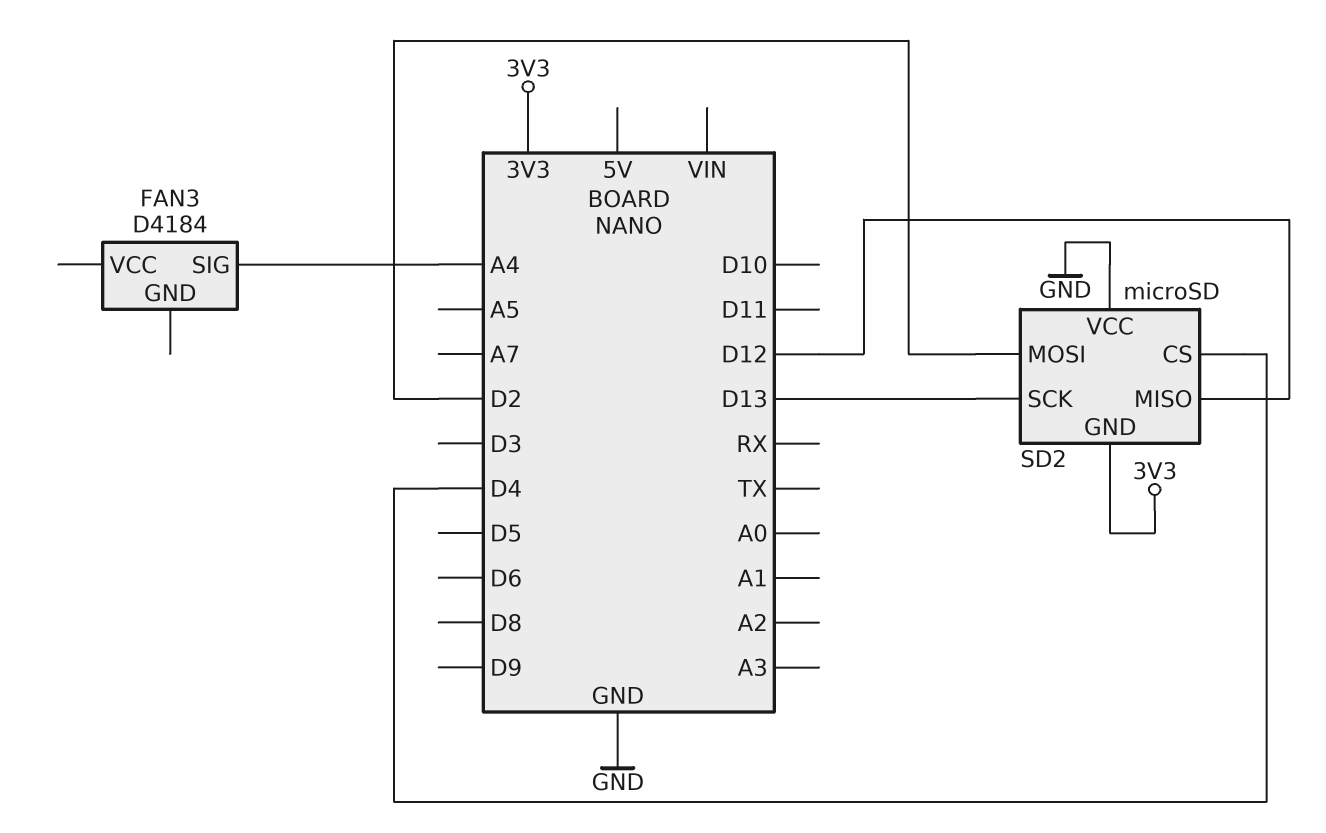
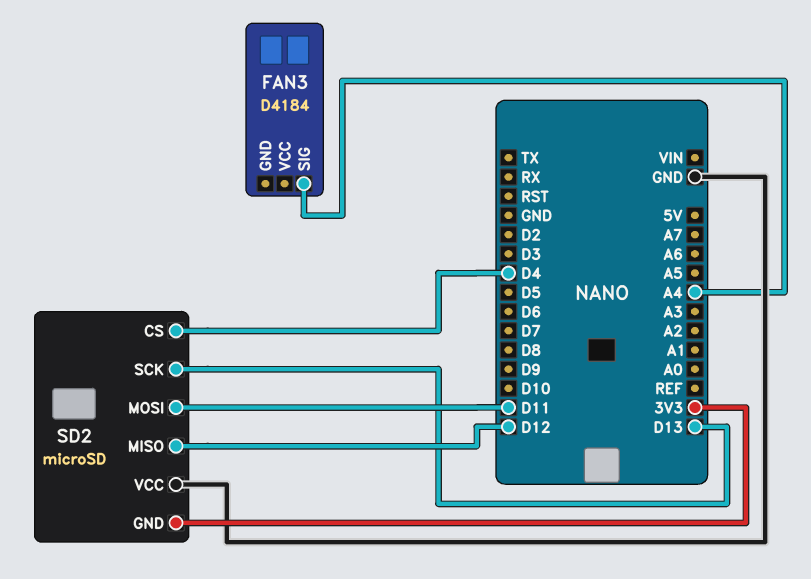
SD2 pin MOSI: D2 -> D11

